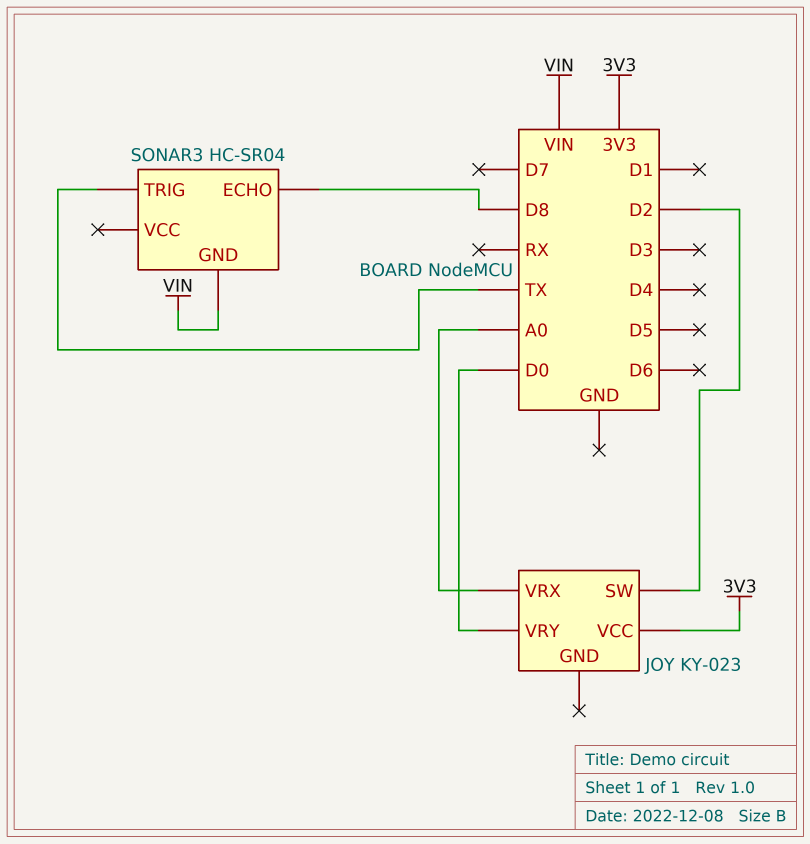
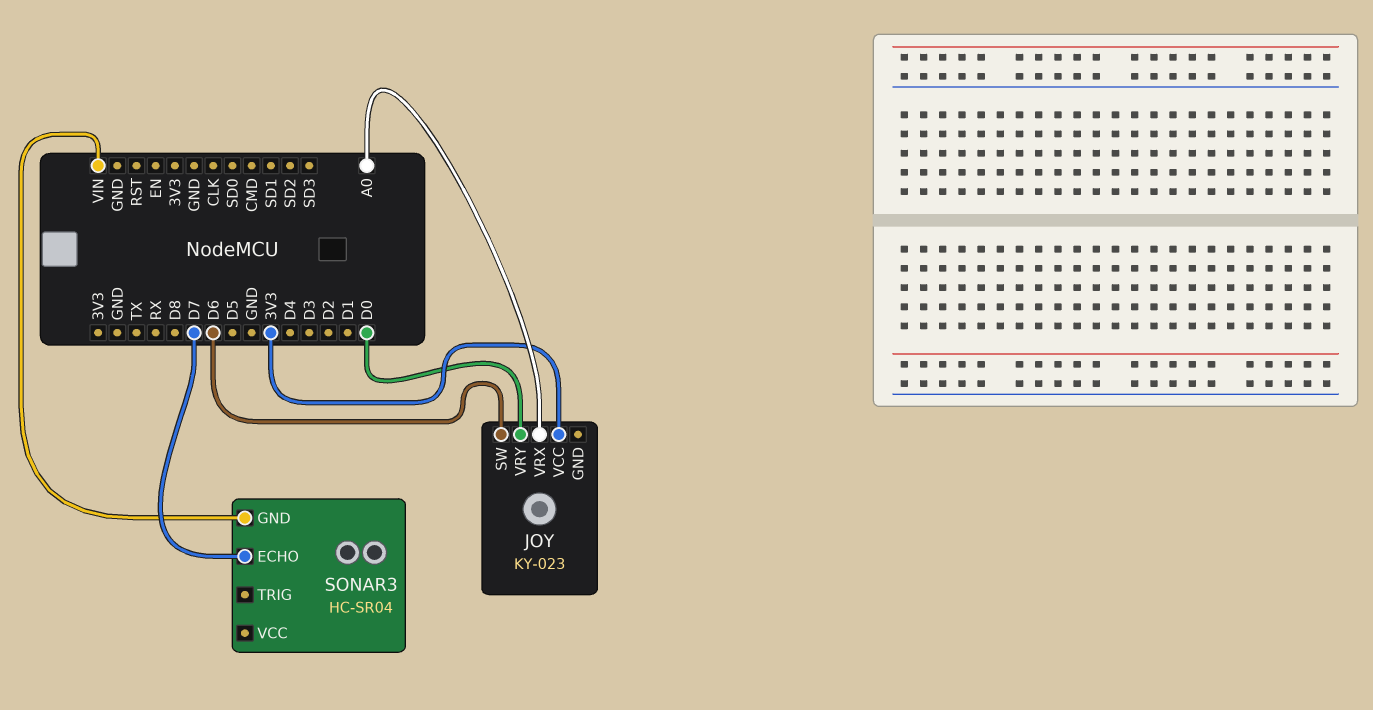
JOY pin SW: D2 -> D6
SONAR3 pin ECHO: D8 -> D7
SONAR3 pin TRIG: TX -> none

